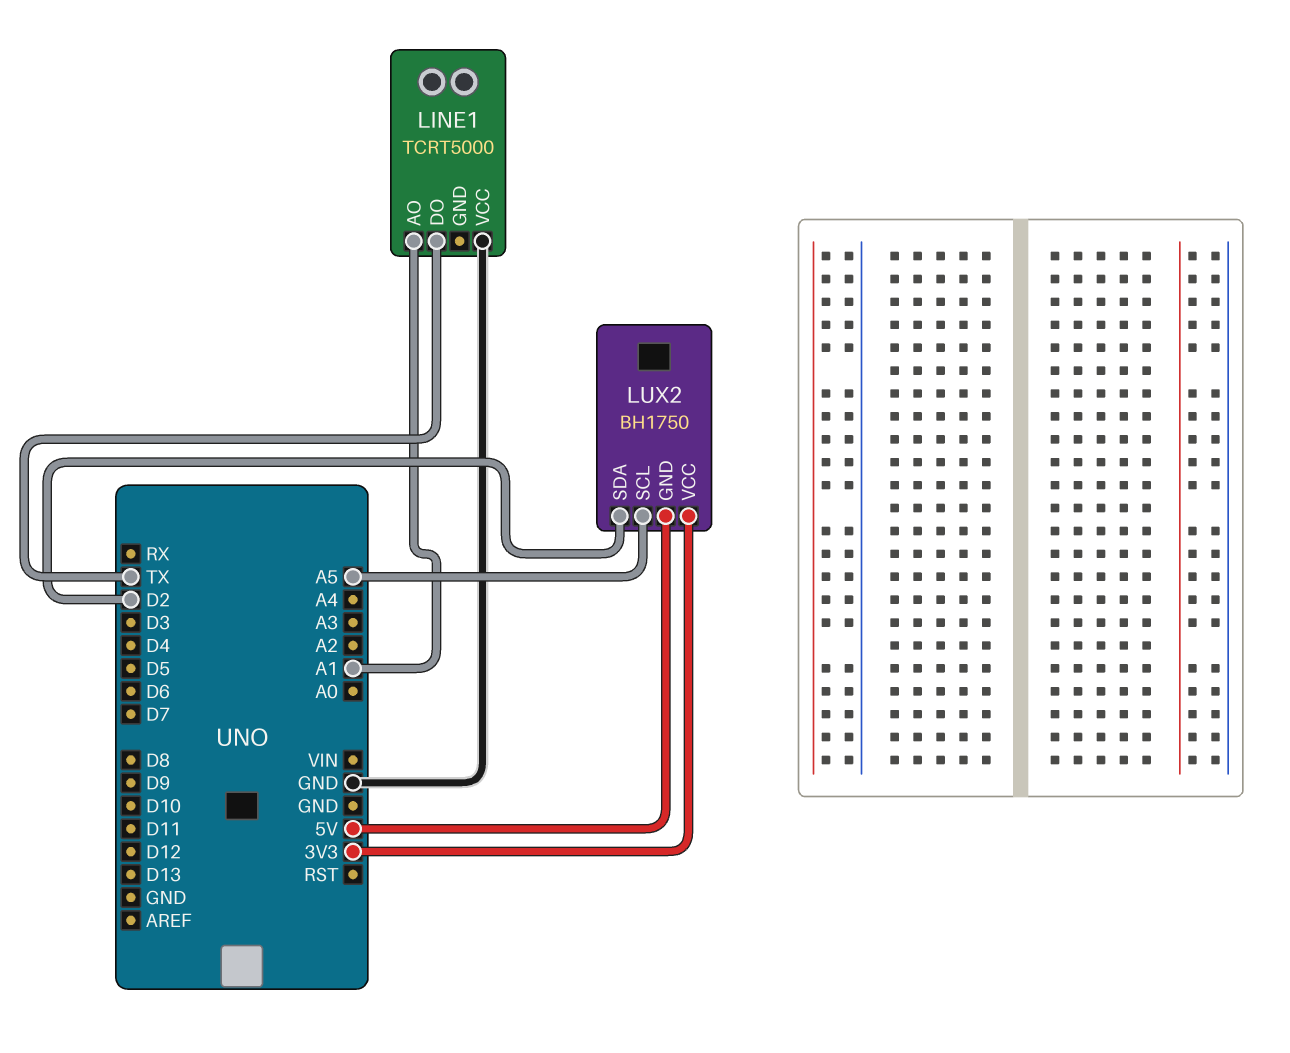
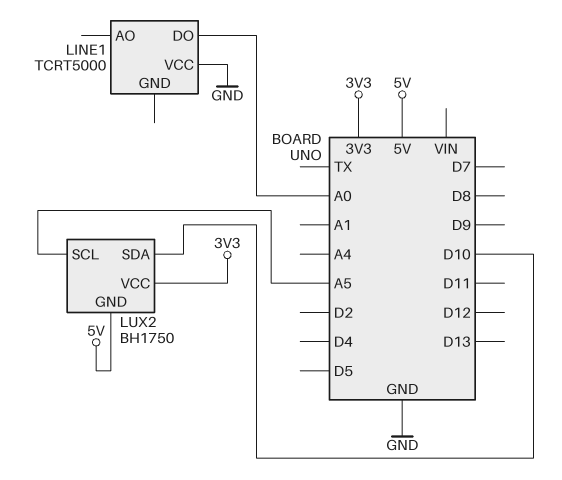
LINE1 pin AO: A1 -> none
LINE1 pin DO: TX -> A0
LUX2 pin SDA: D2 -> D10

